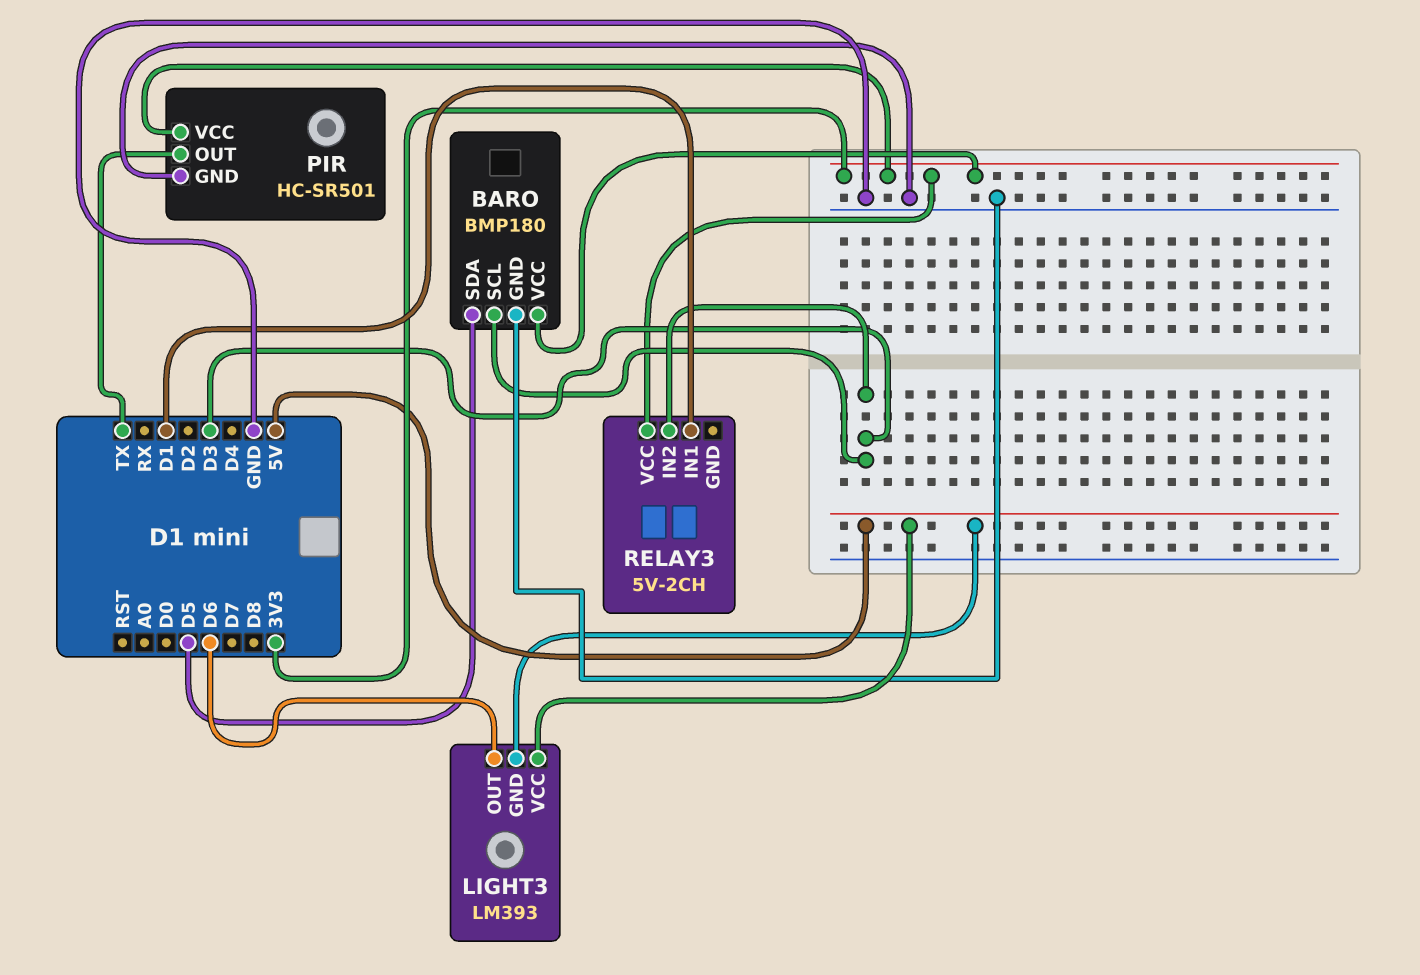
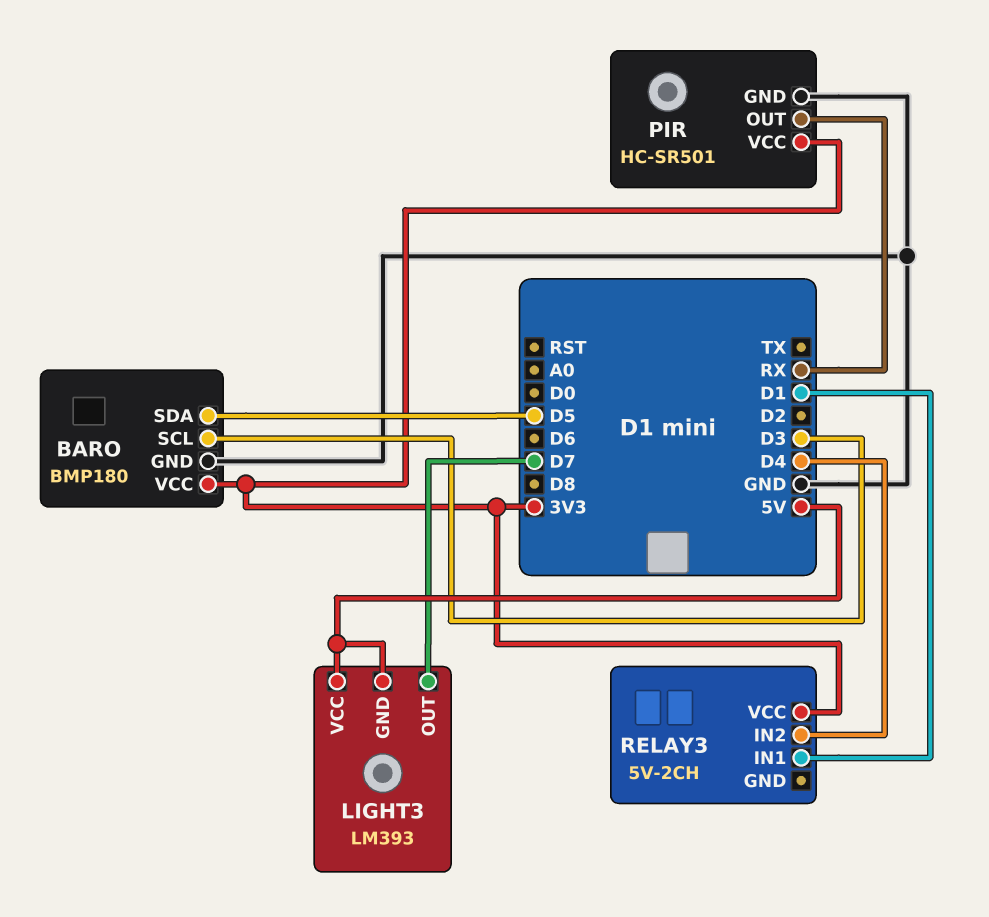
LIGHT3 pin OUT: D6 -> D7
PIR pin OUT: TX -> RX
RELAY3 pin IN2: D3 -> D4

